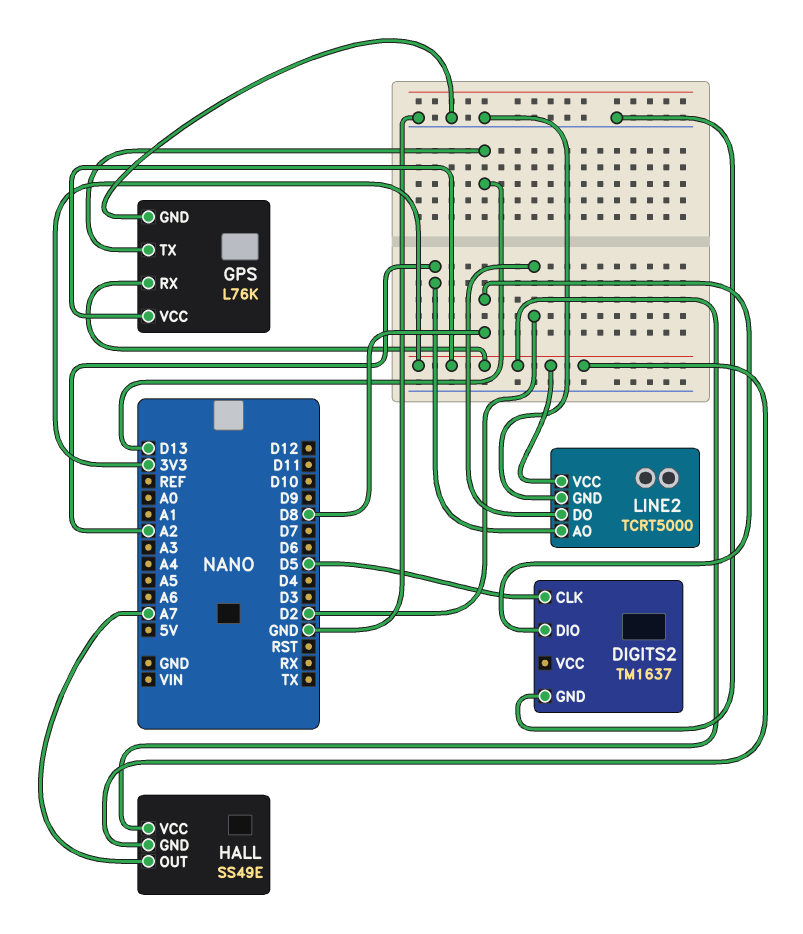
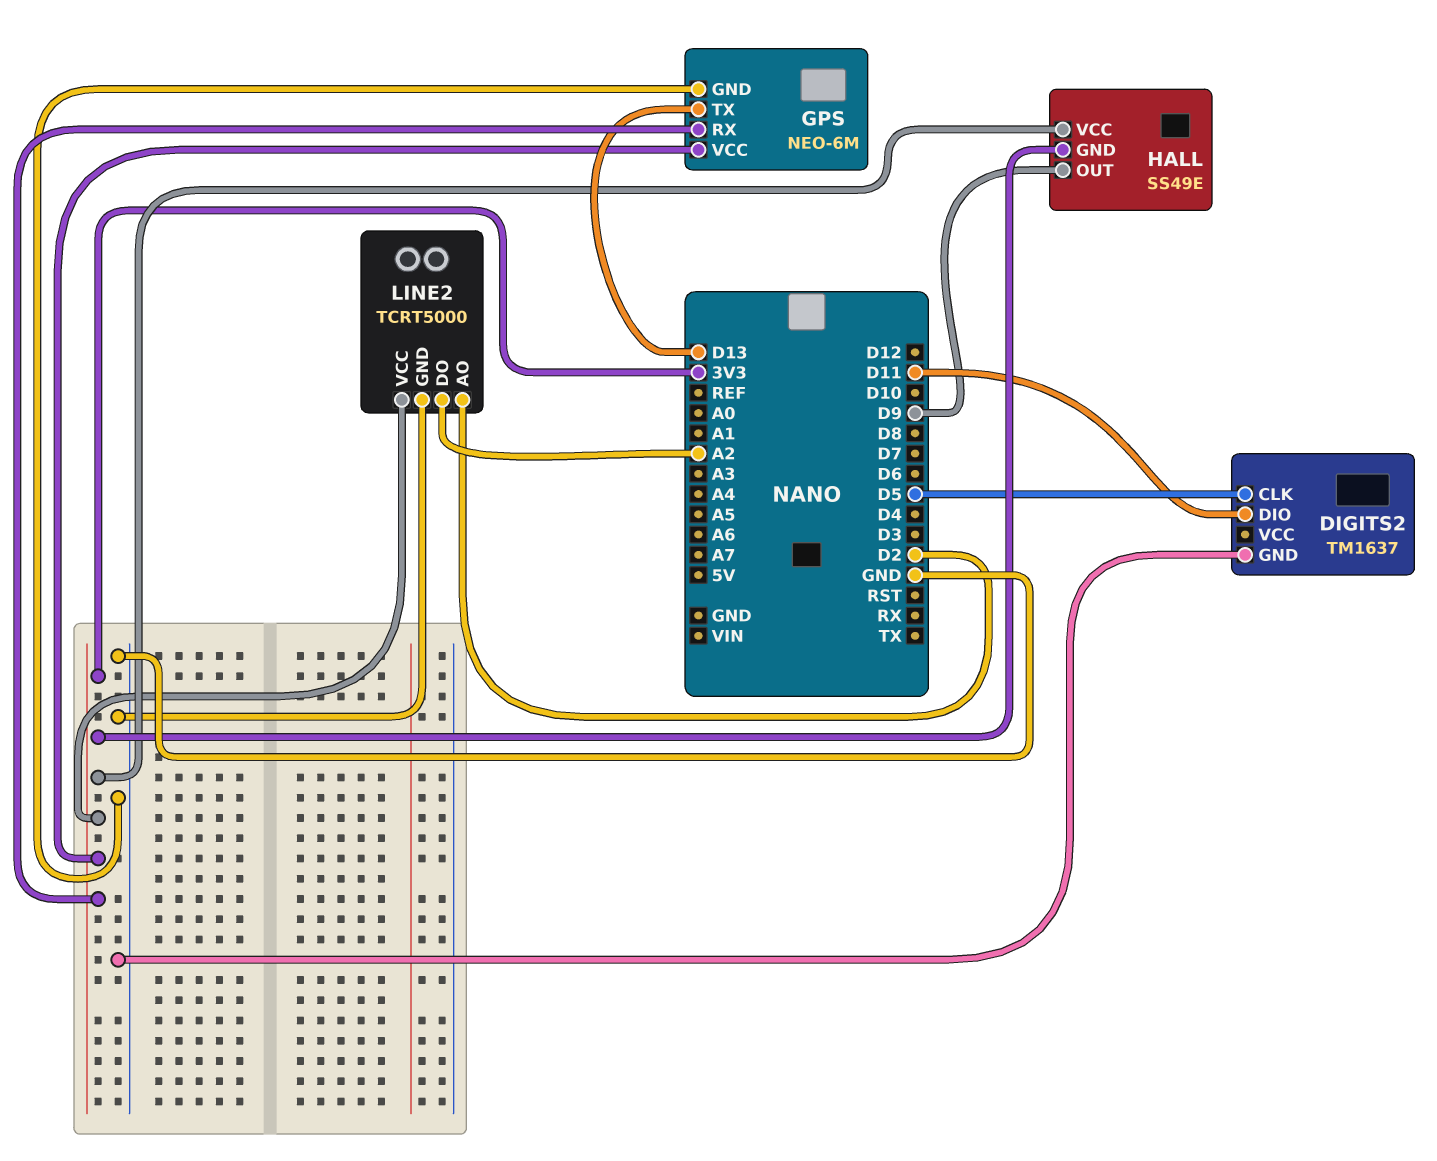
DIGITS2 pin DIO: D8 -> D11
GPS: L76K -> NEO-6M
HALL pin OUT: A7 -> D9
LINE2 pin AO: A2 -> D2
LINE2 pin DO: D2 -> A2

